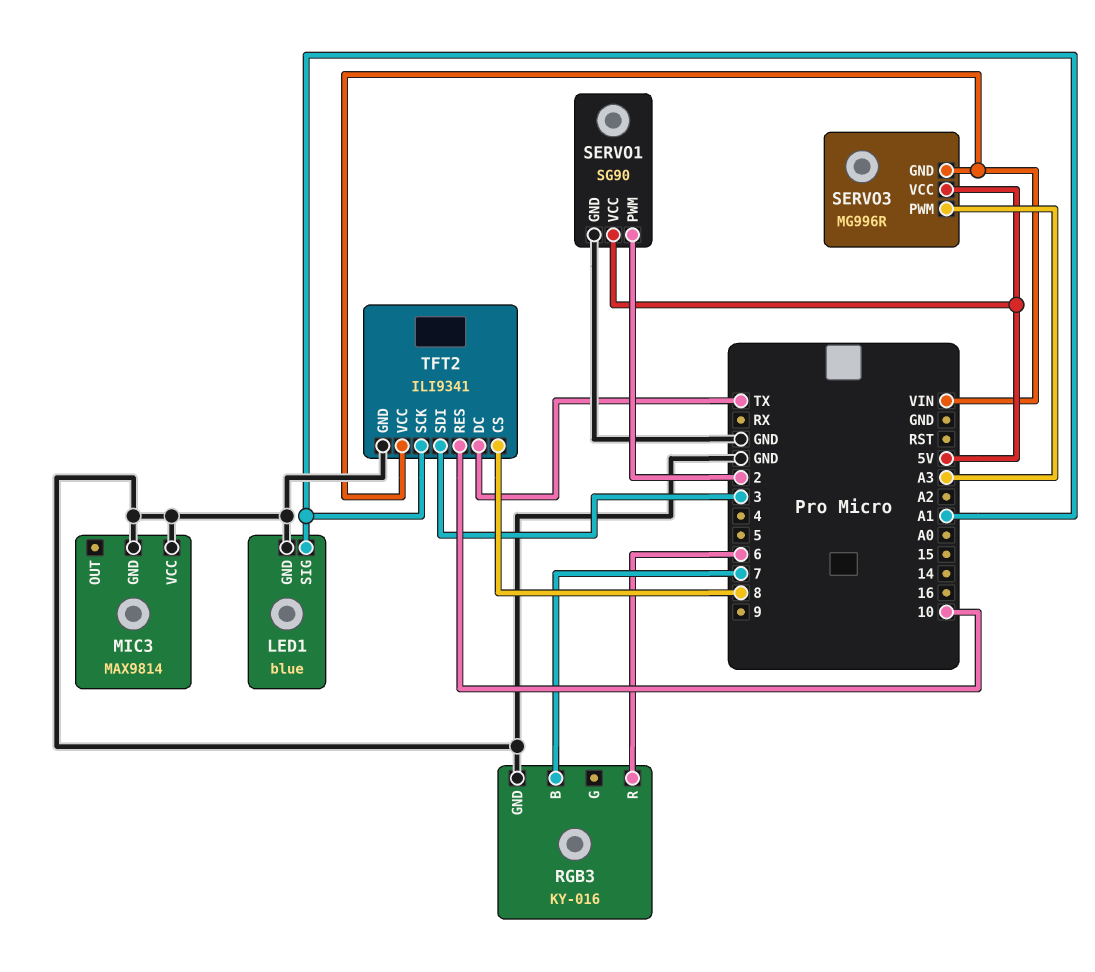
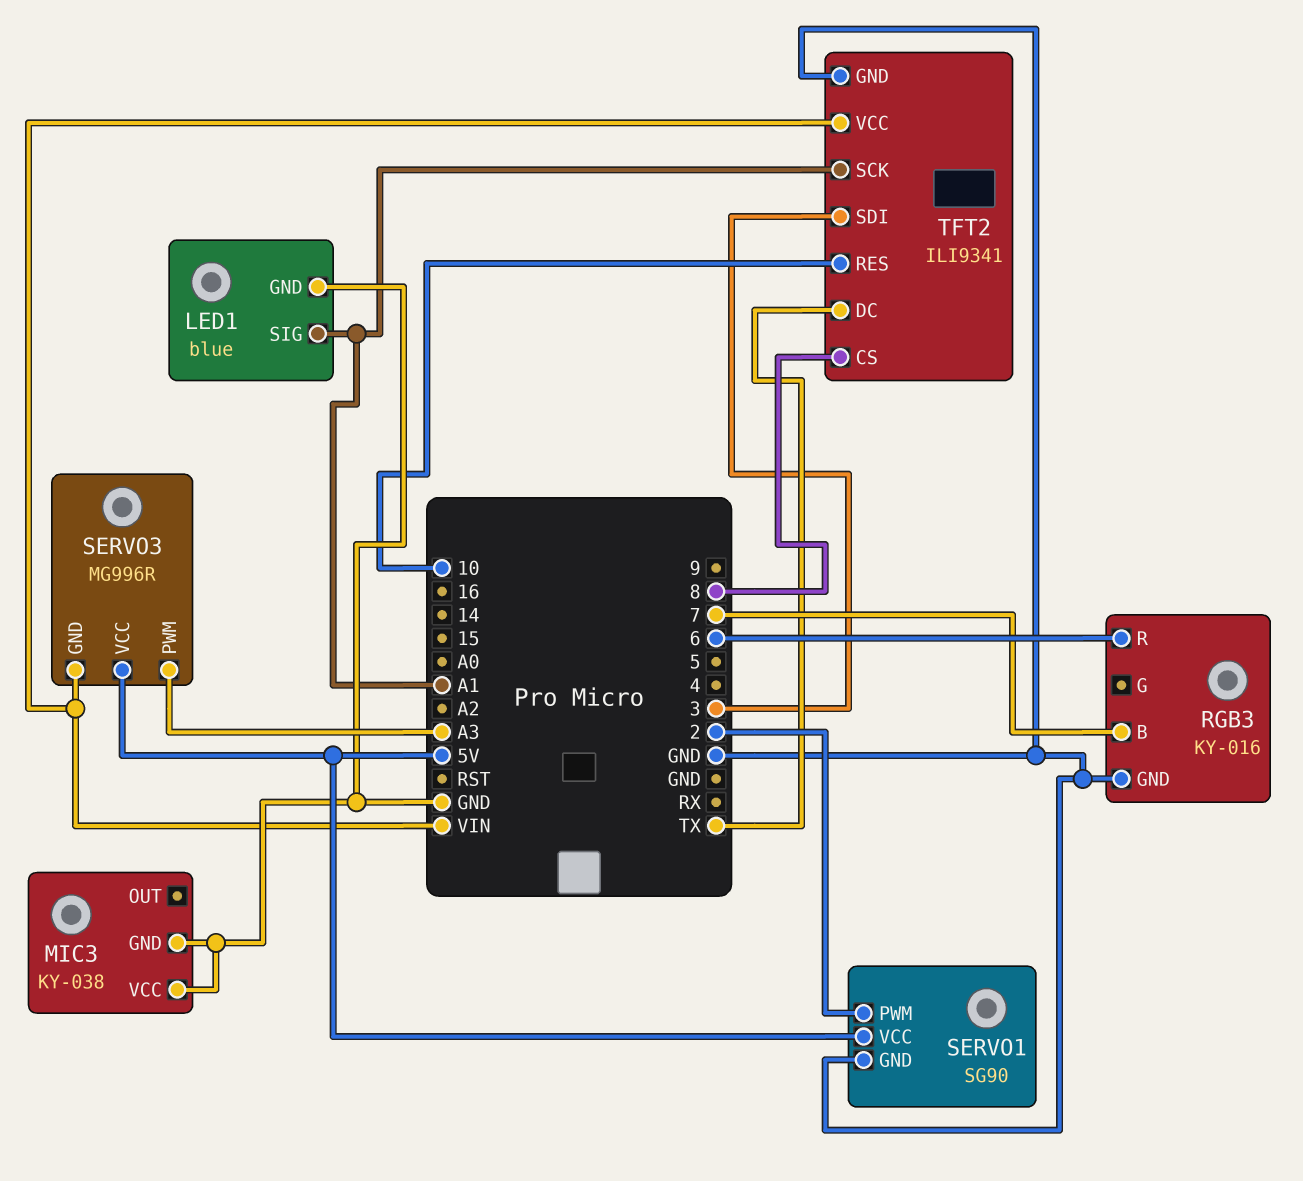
MIC3: MAX9814 -> KY-038

